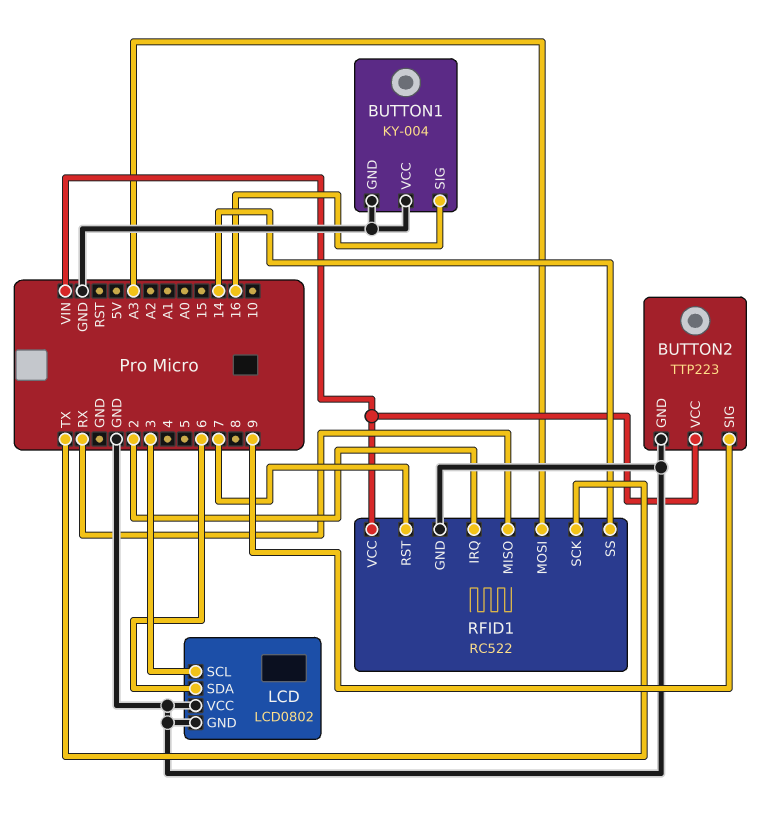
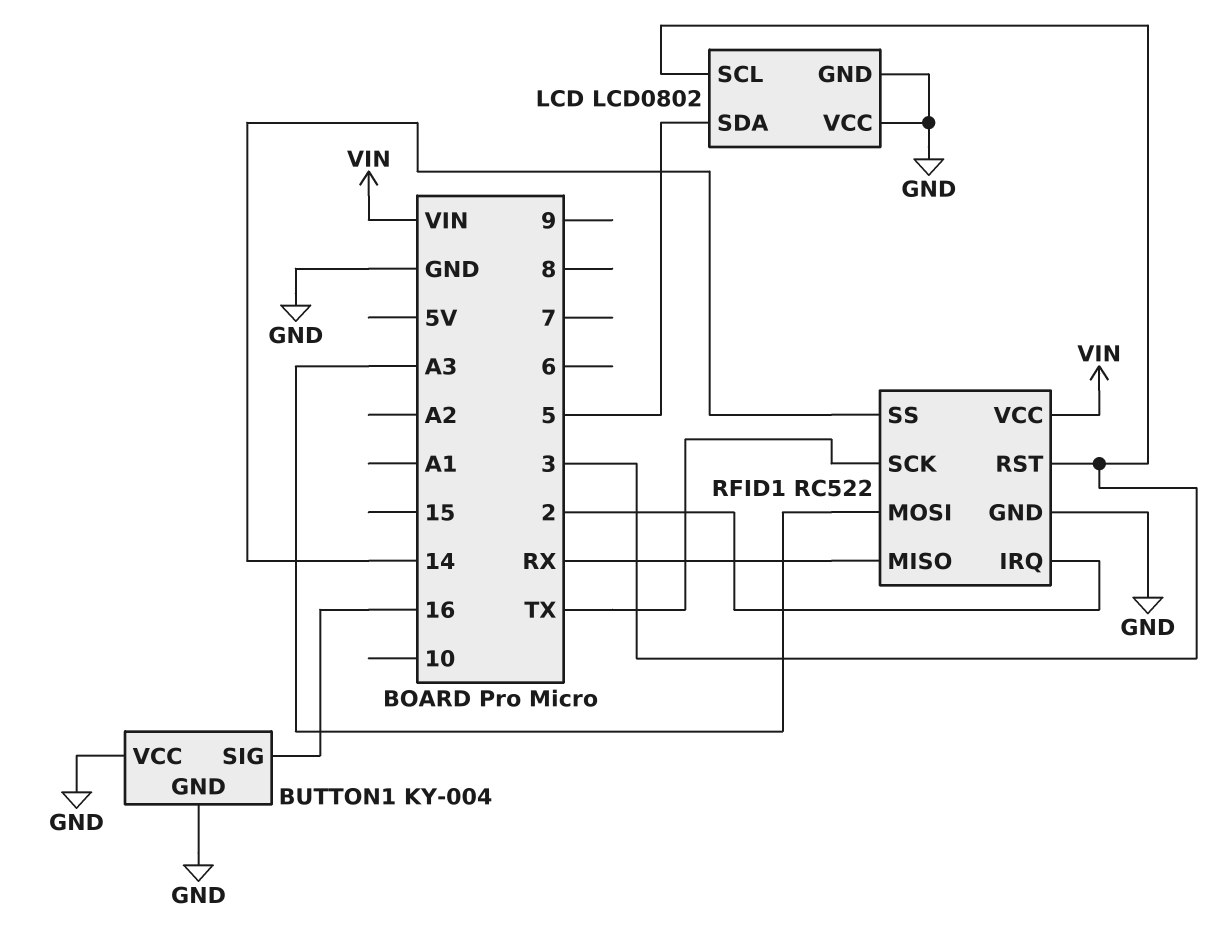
BUTTON2: TTP223 -> none
BUTTON2 pin GND: GND -> none
BUTTON2 pin SIG: 9 -> none
BUTTON2 pin VCC: VIN -> none
LCD pin SDA: 6 -> 5
RFID1 pin RST: 7 -> 3

